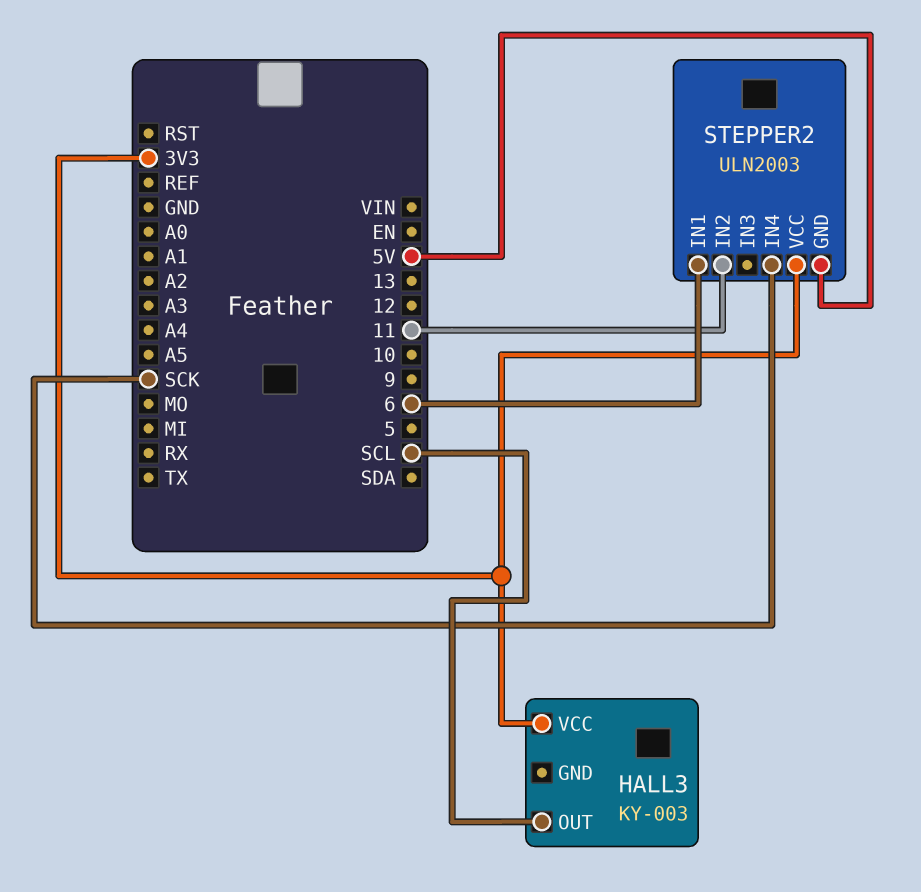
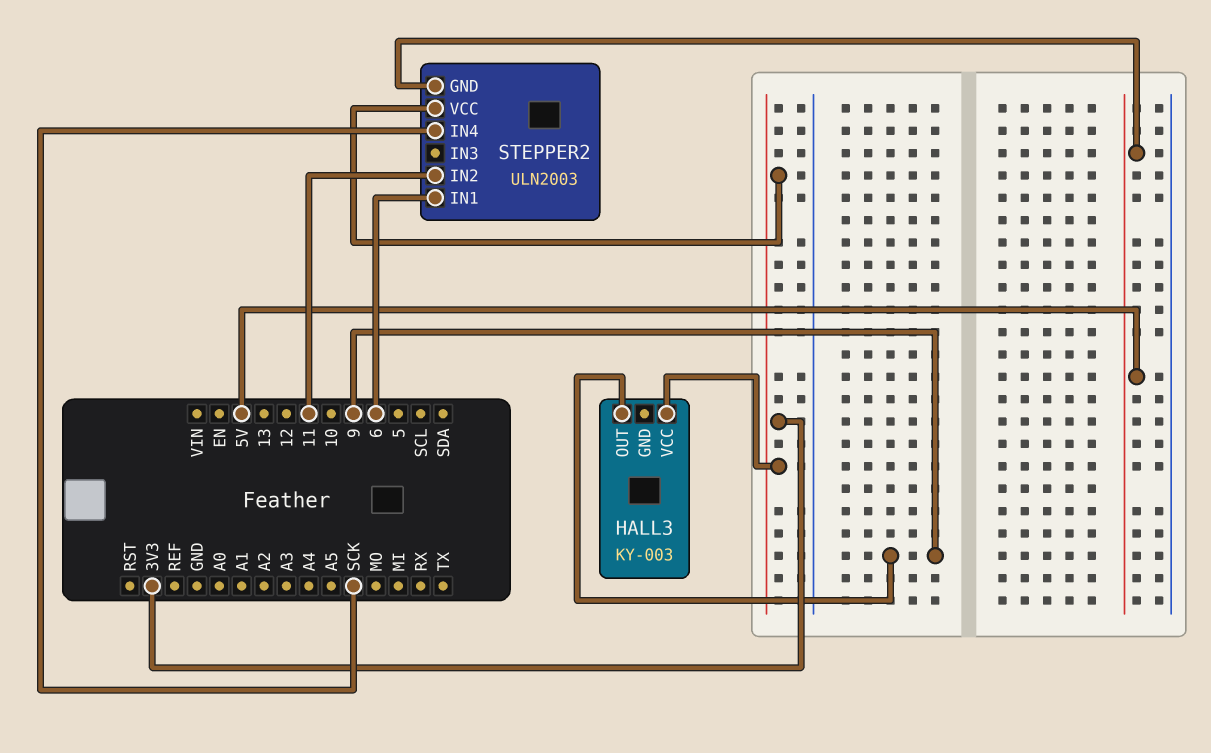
HALL3 pin OUT: SCL -> 9

